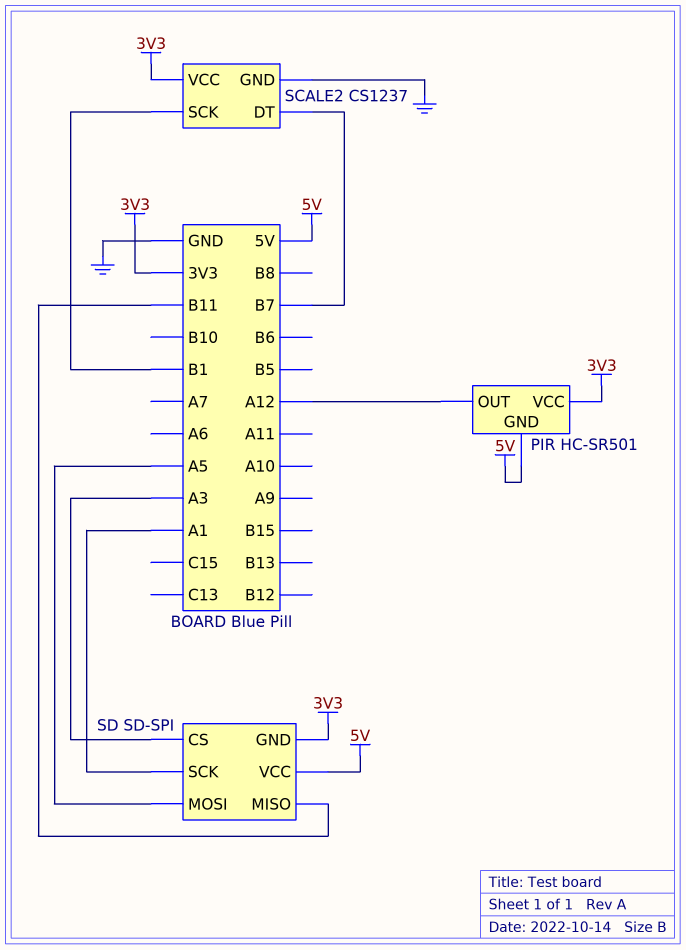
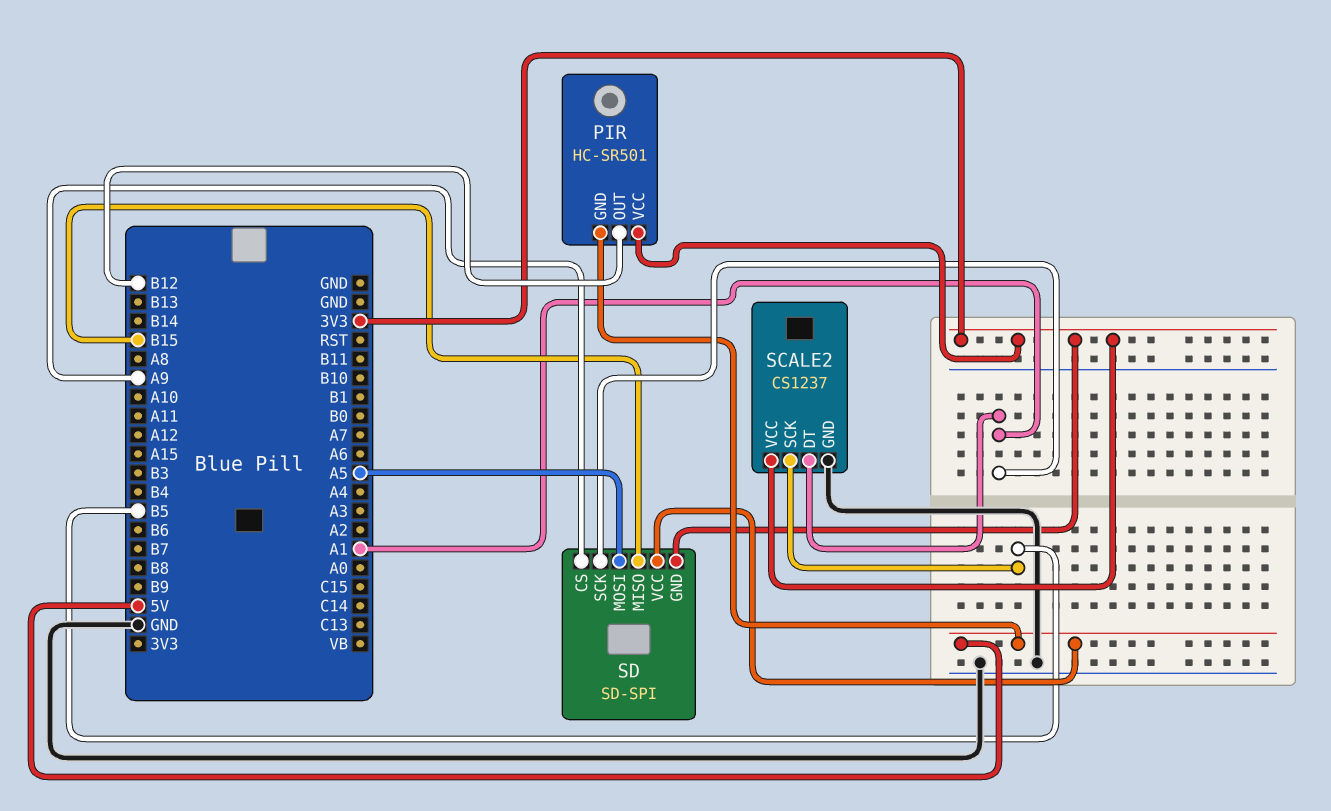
PIR pin OUT: A12 -> B12
SCALE2 pin DT: B7 -> A1
SCALE2 pin SCK: B1 -> B5
SD pin CS: A3 -> A9
SD pin MISO: B11 -> B15

